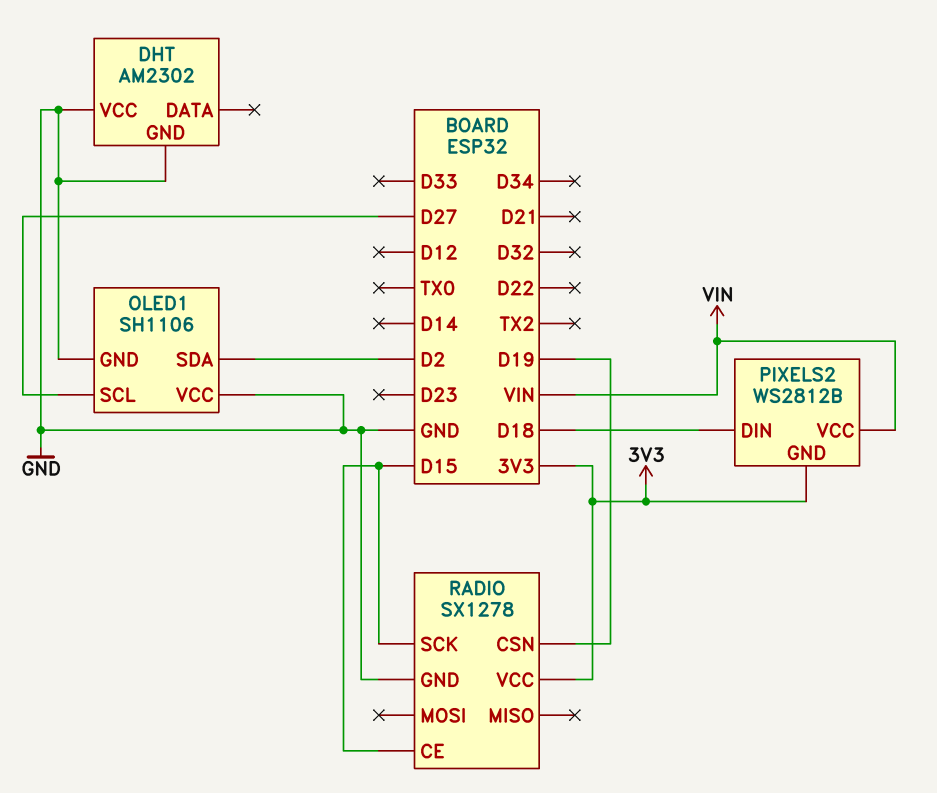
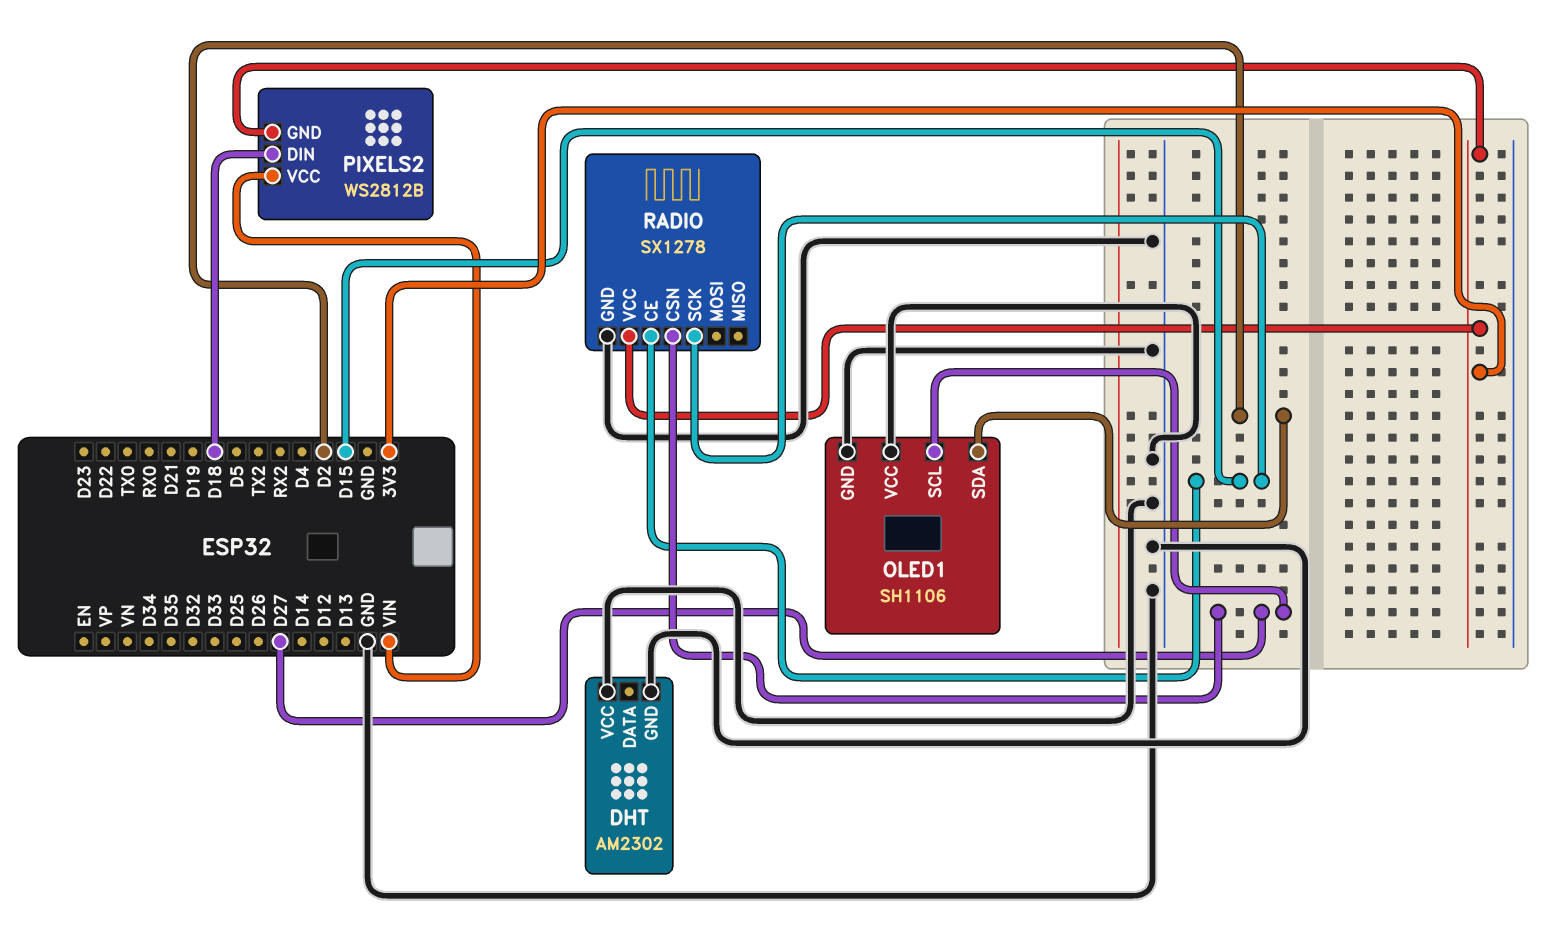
RADIO pin CSN: D19 -> D27

